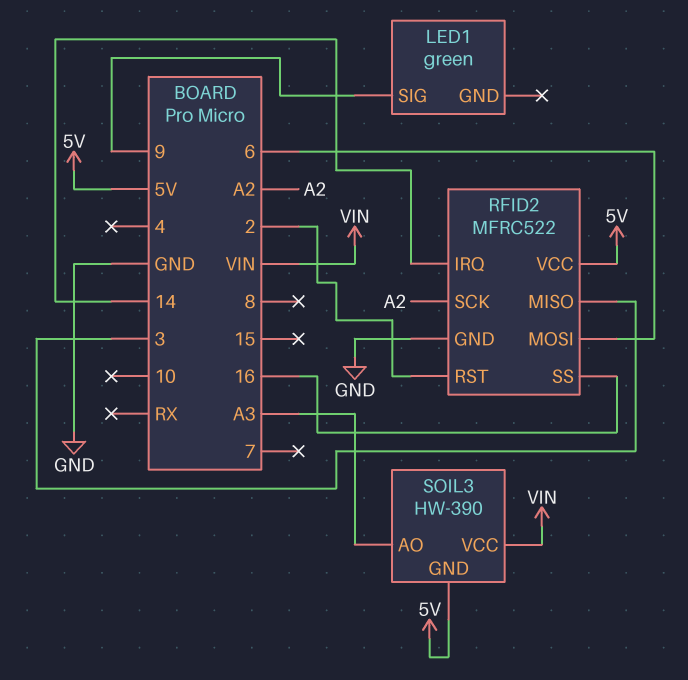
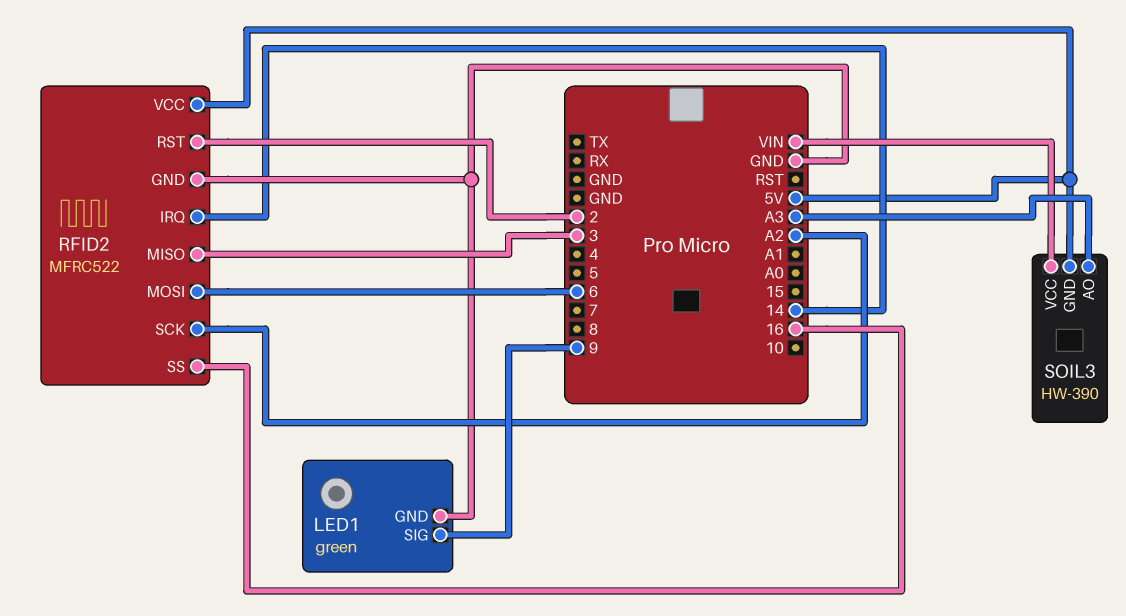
LED1 pin GND: none -> GND

